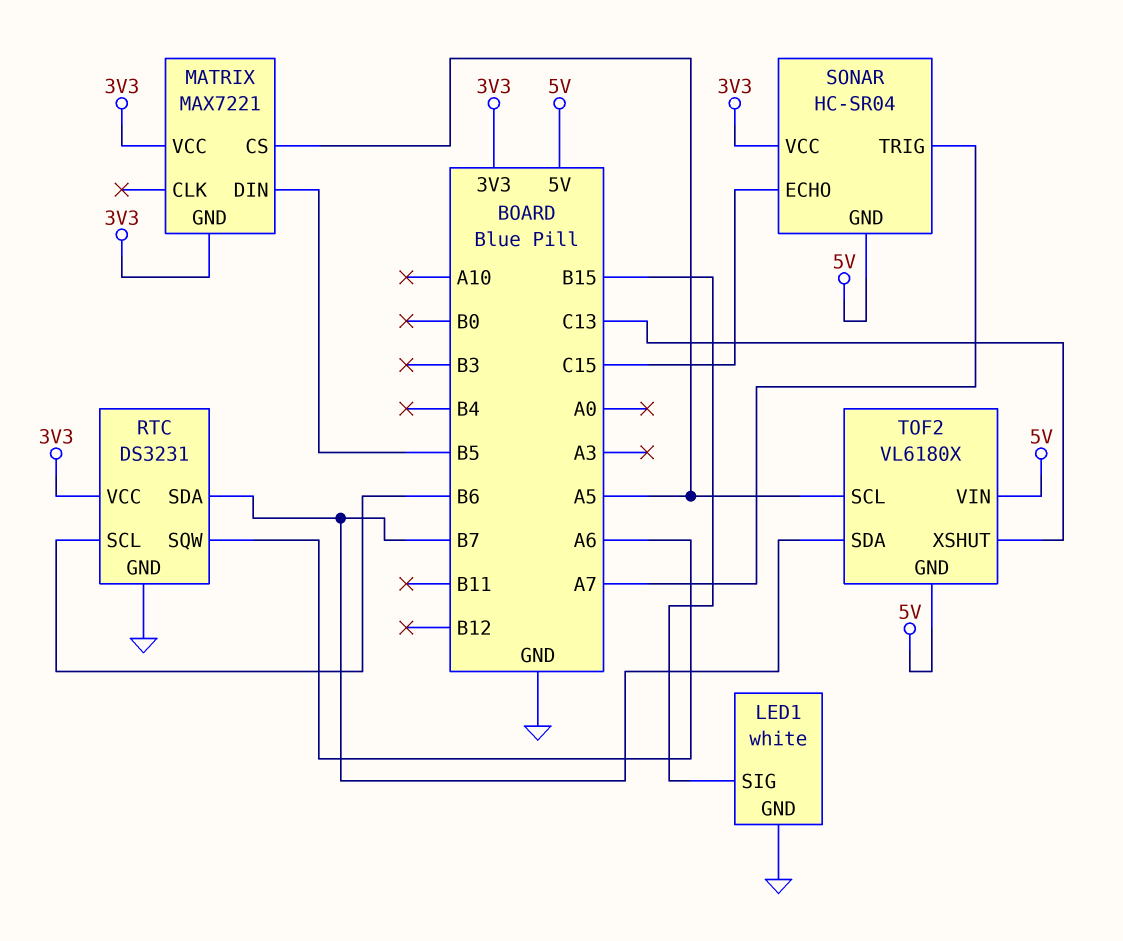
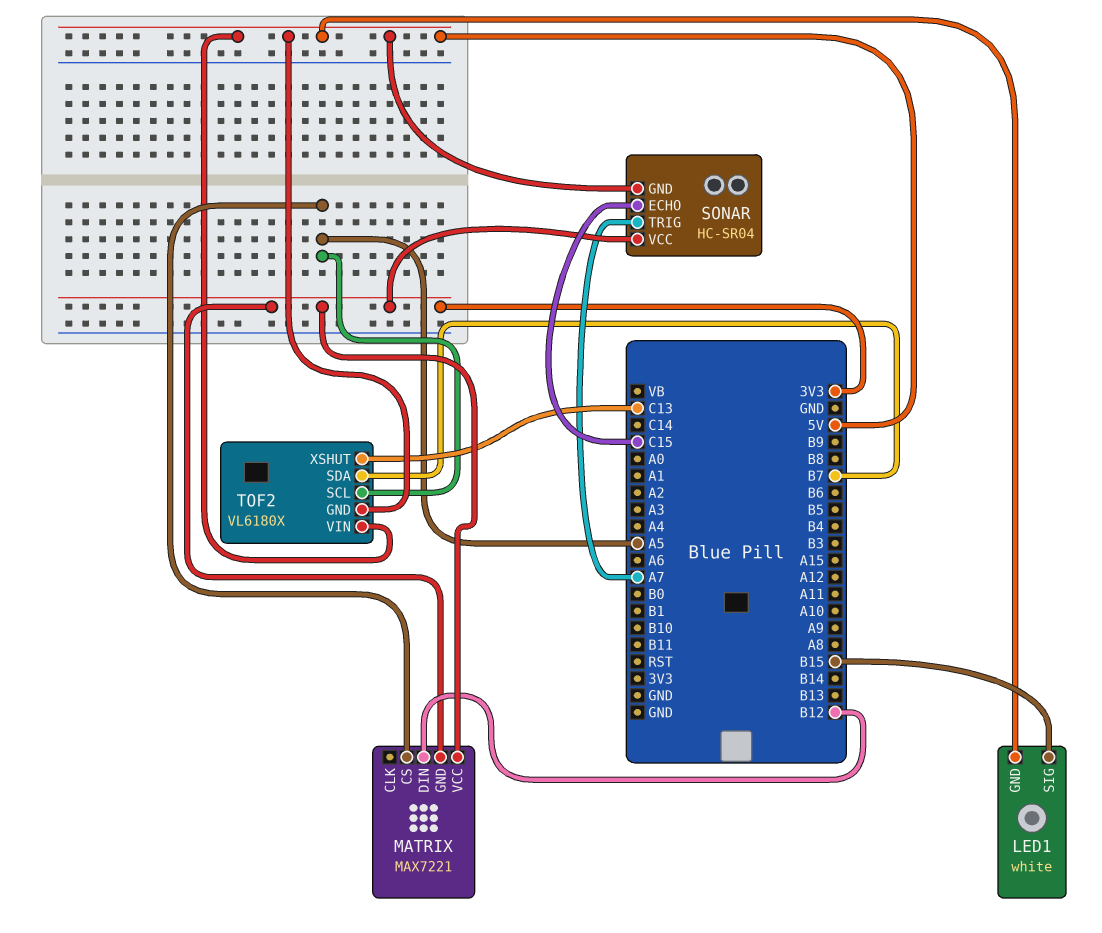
LED1 pin GND: GND -> 5V
MATRIX pin DIN: B5 -> B12
RTC: DS3231 -> none
RTC pin GND: GND -> none
RTC pin SCL: B6 -> none
RTC pin SDA: B7 -> none
RTC pin SQW: A6 -> none
RTC pin VCC: 3V3 -> none

